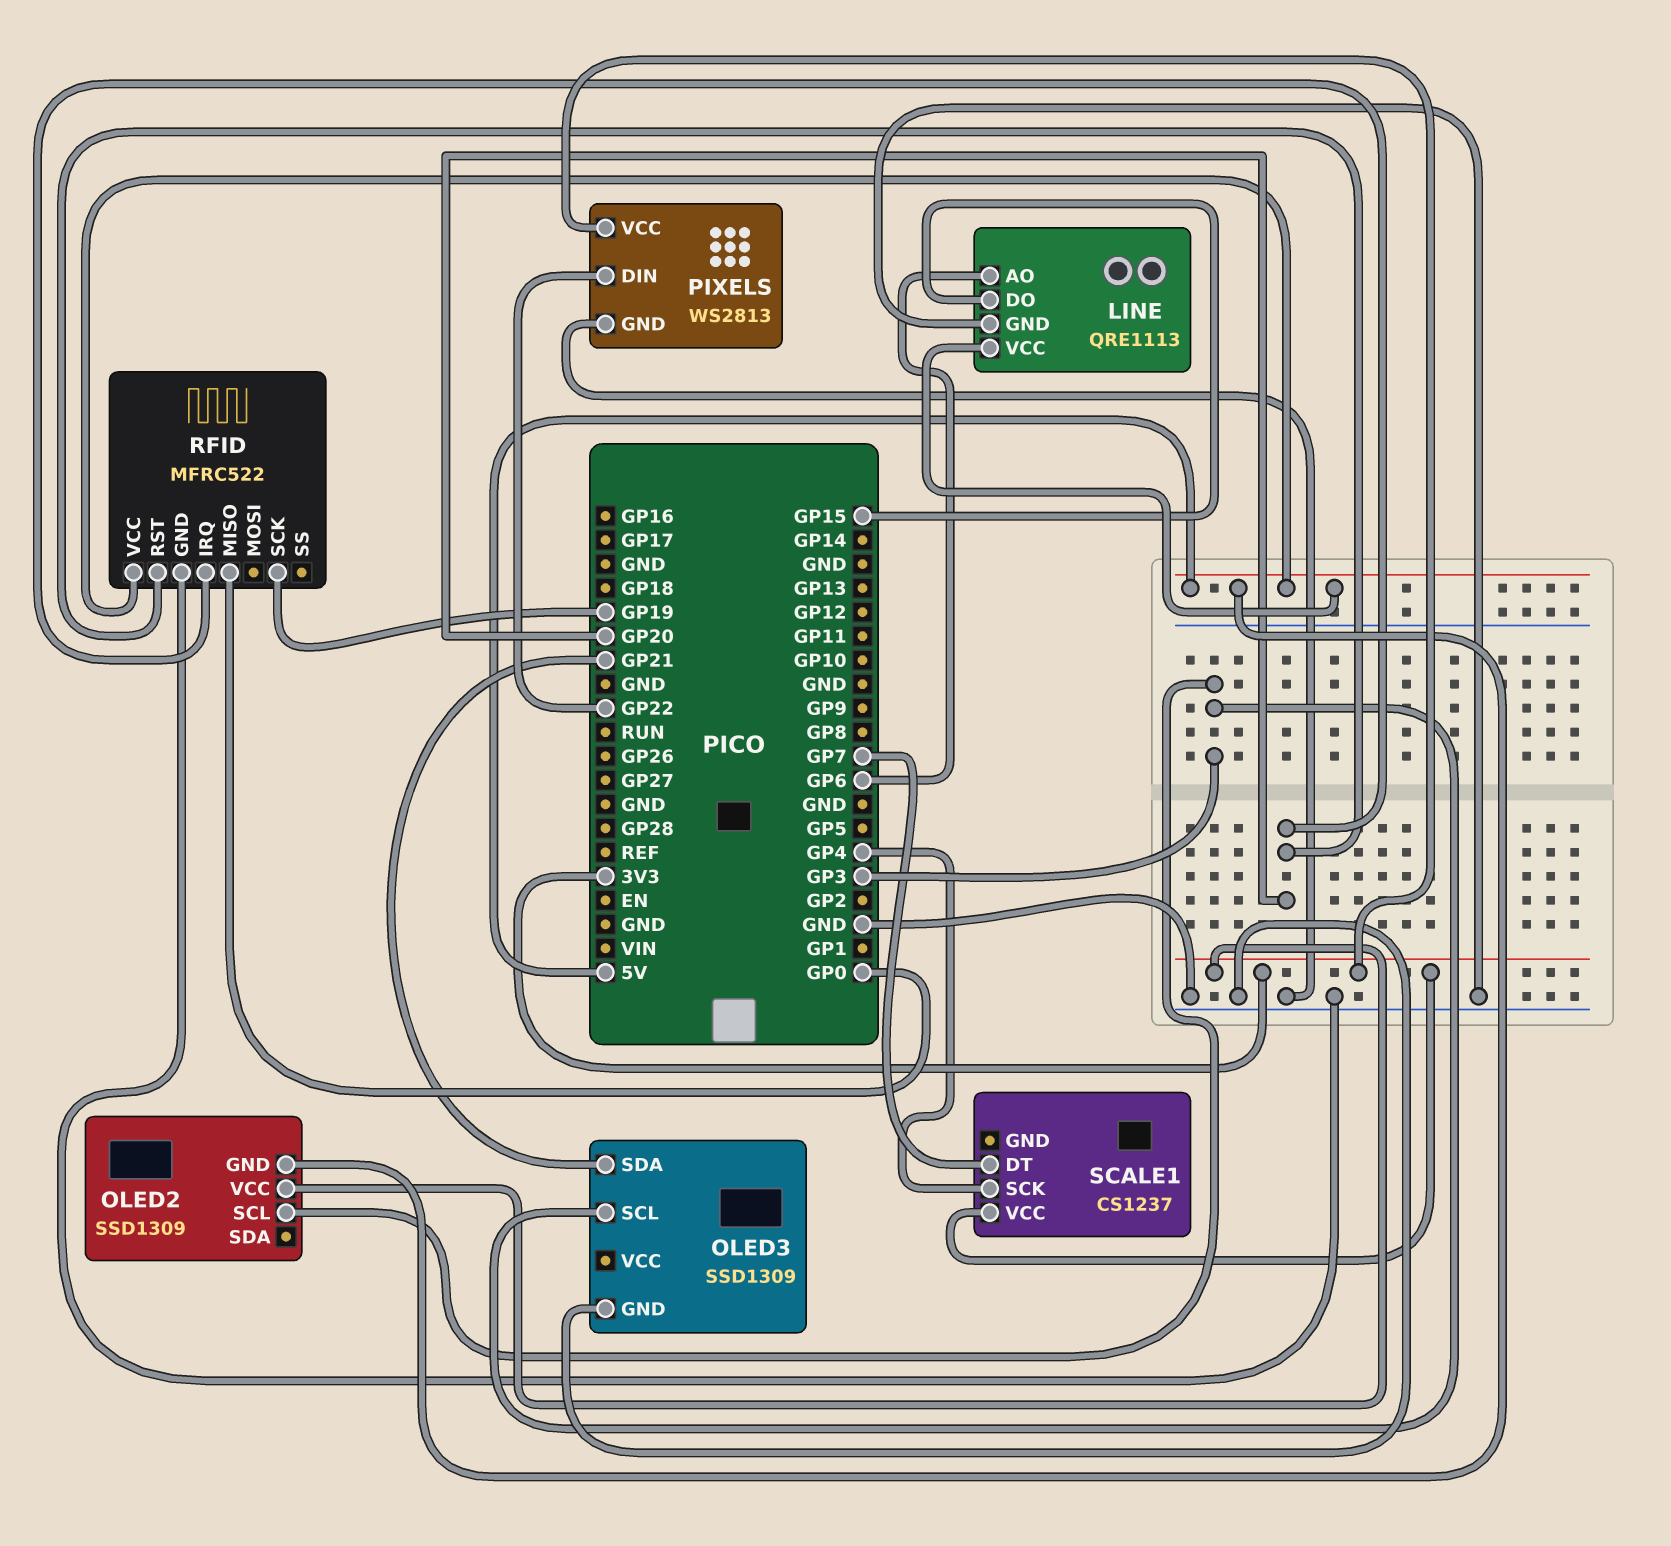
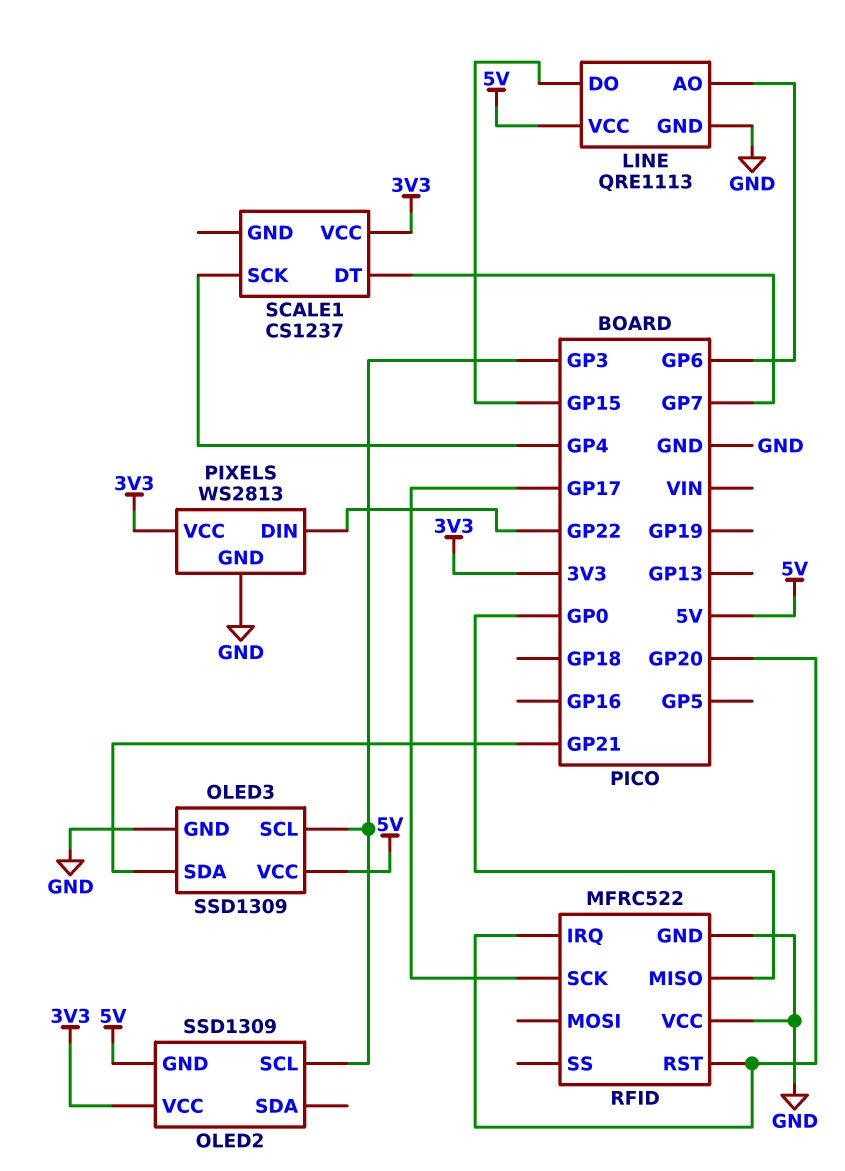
OLED3 pin VCC: none -> 5V
RFID pin SCK: GP19 -> GP17
RFID pin VCC: 5V -> GND

